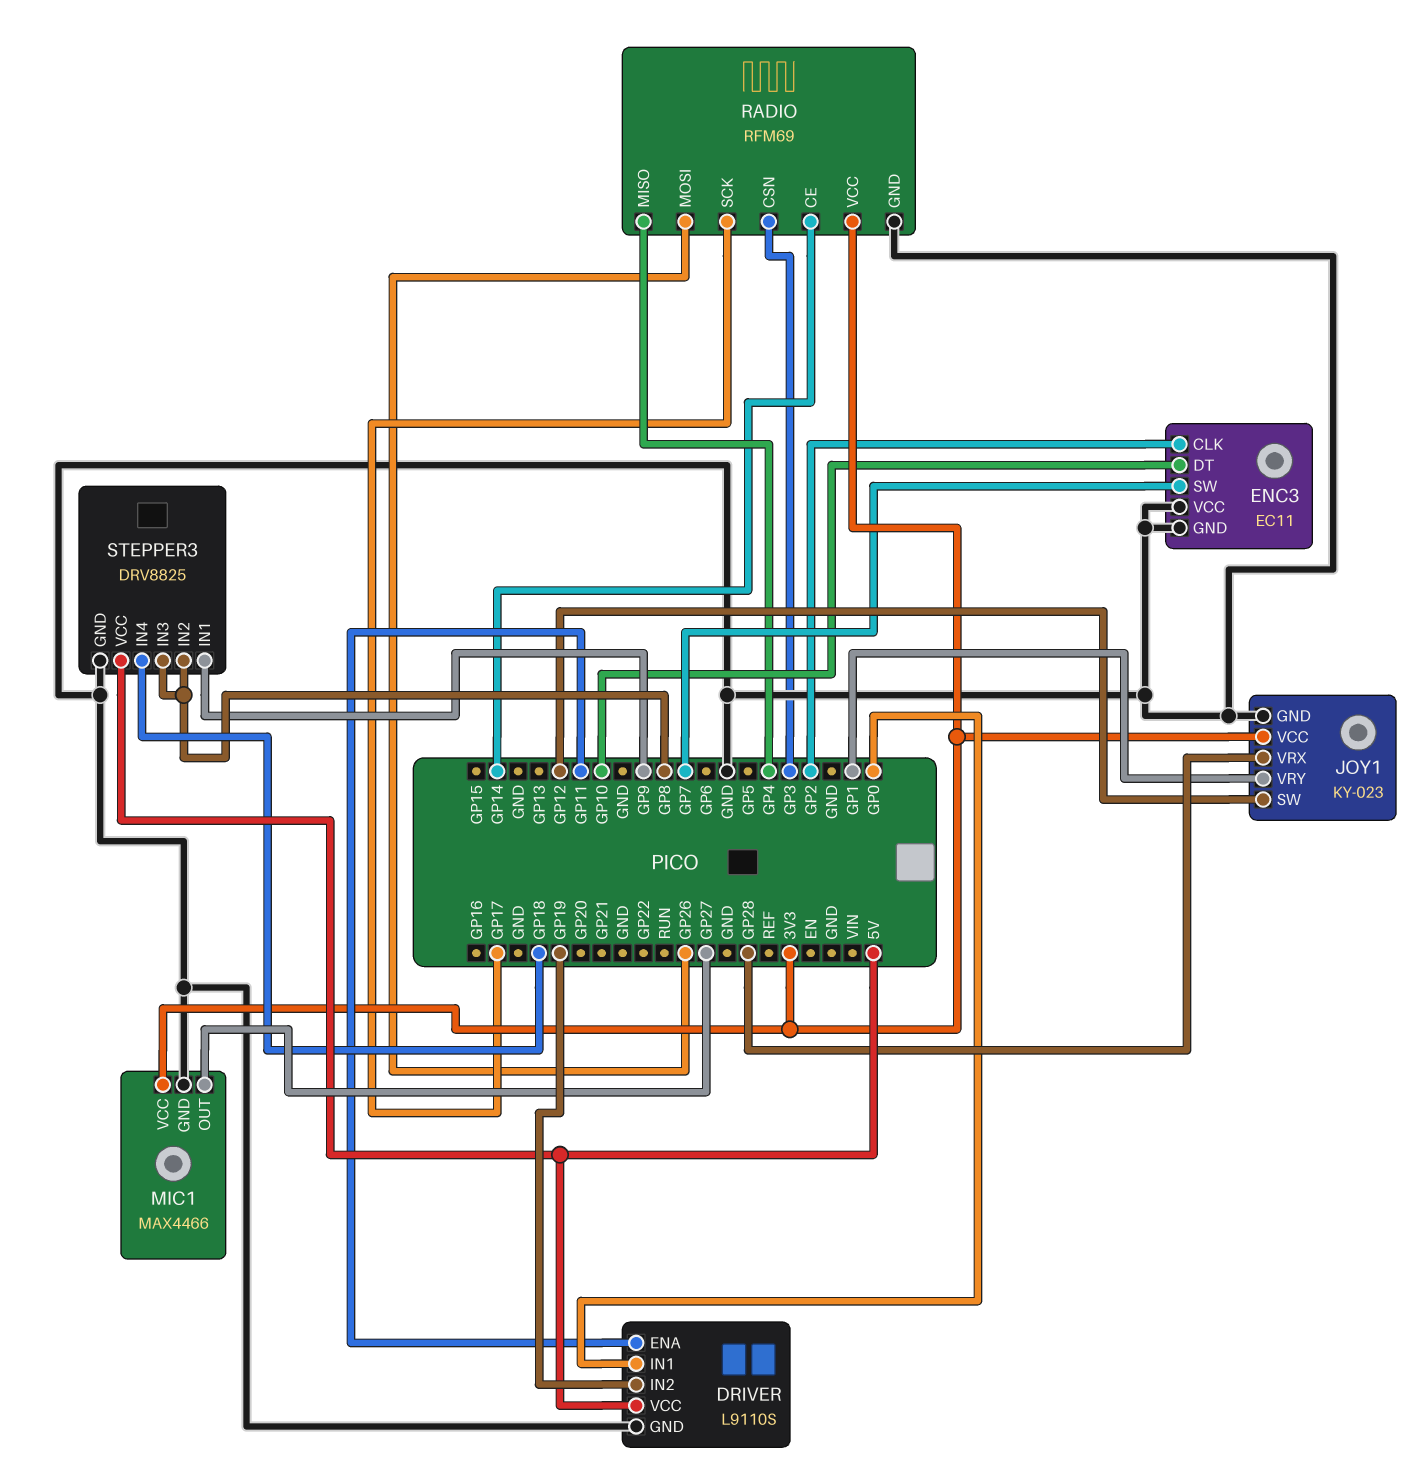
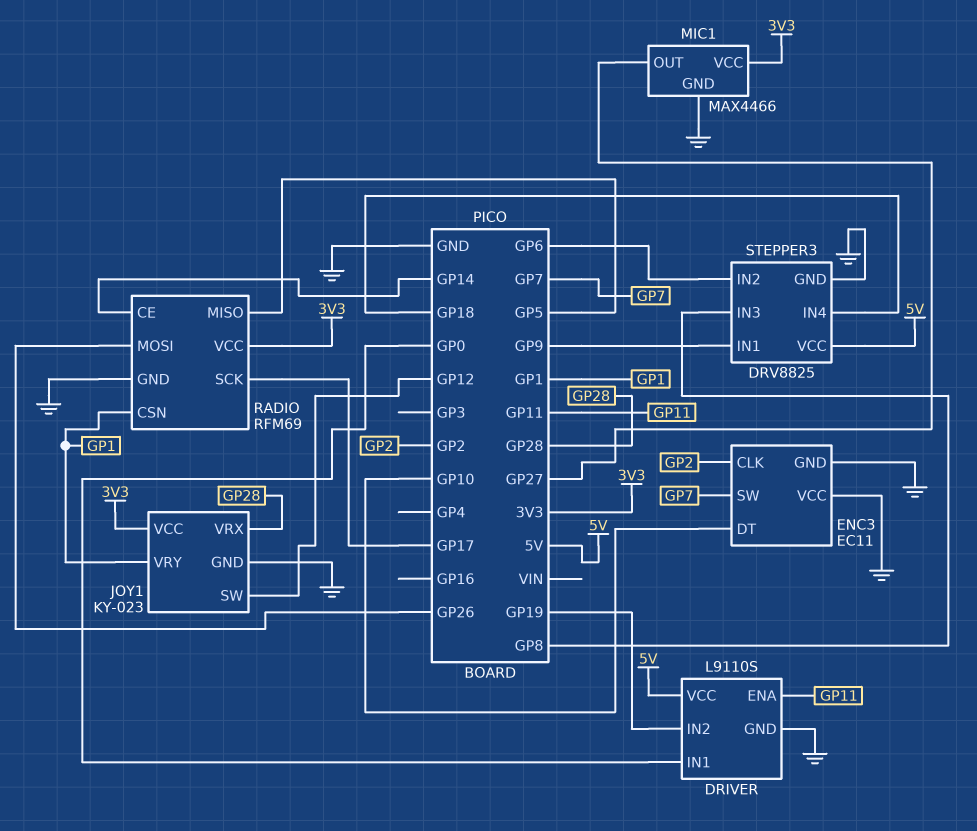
RADIO pin CSN: GP3 -> GP1
RADIO pin MISO: GP4 -> GP5
STEPPER3 pin IN2: GP8 -> GP6

